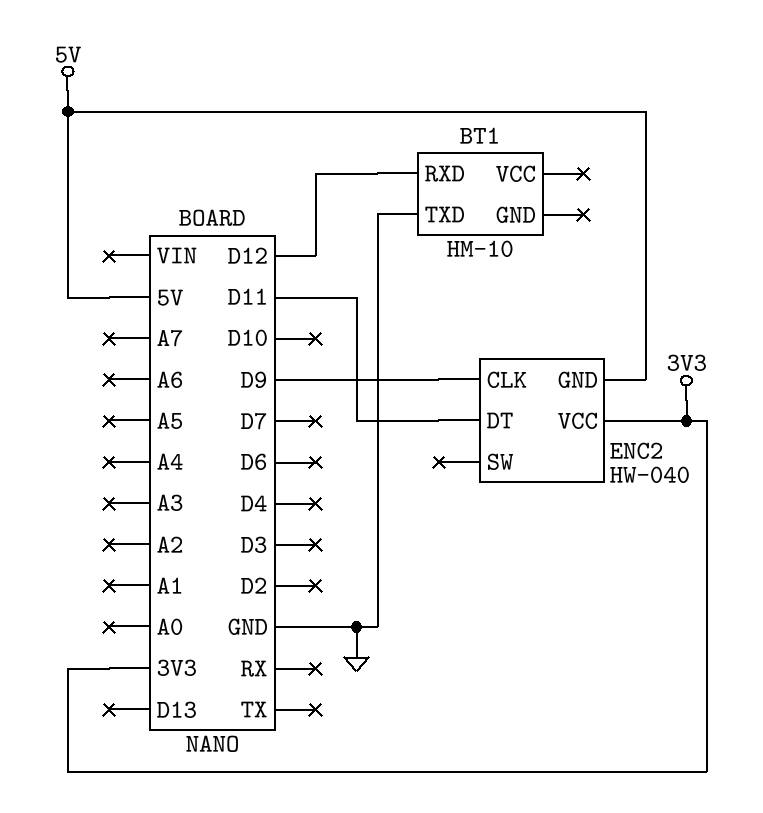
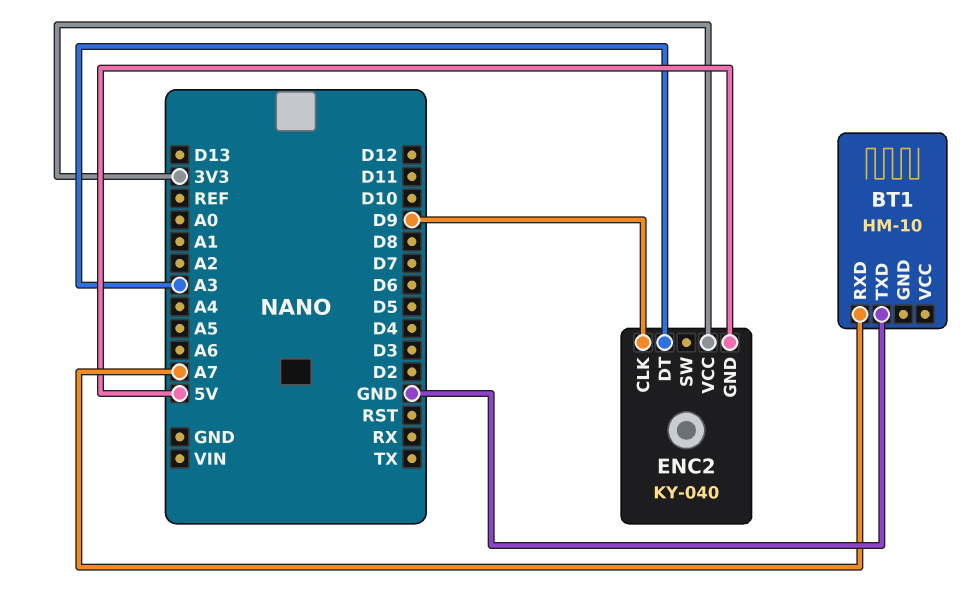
BT1 pin RXD: D12 -> A7
ENC2: HW-040 -> KY-040
ENC2 pin DT: D11 -> A3

